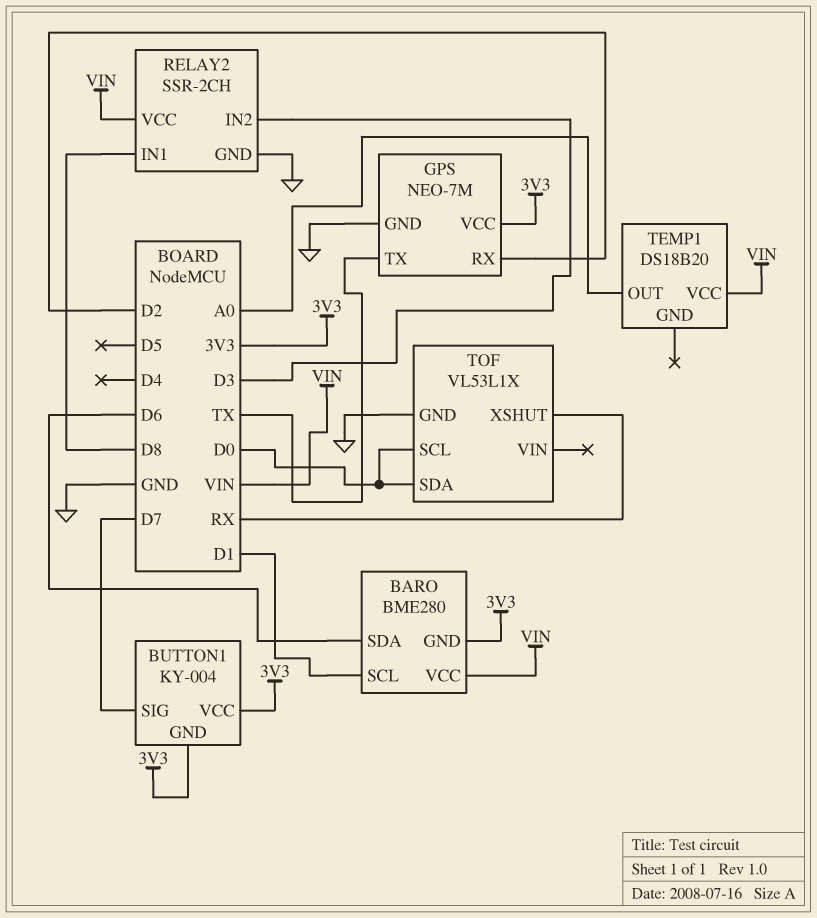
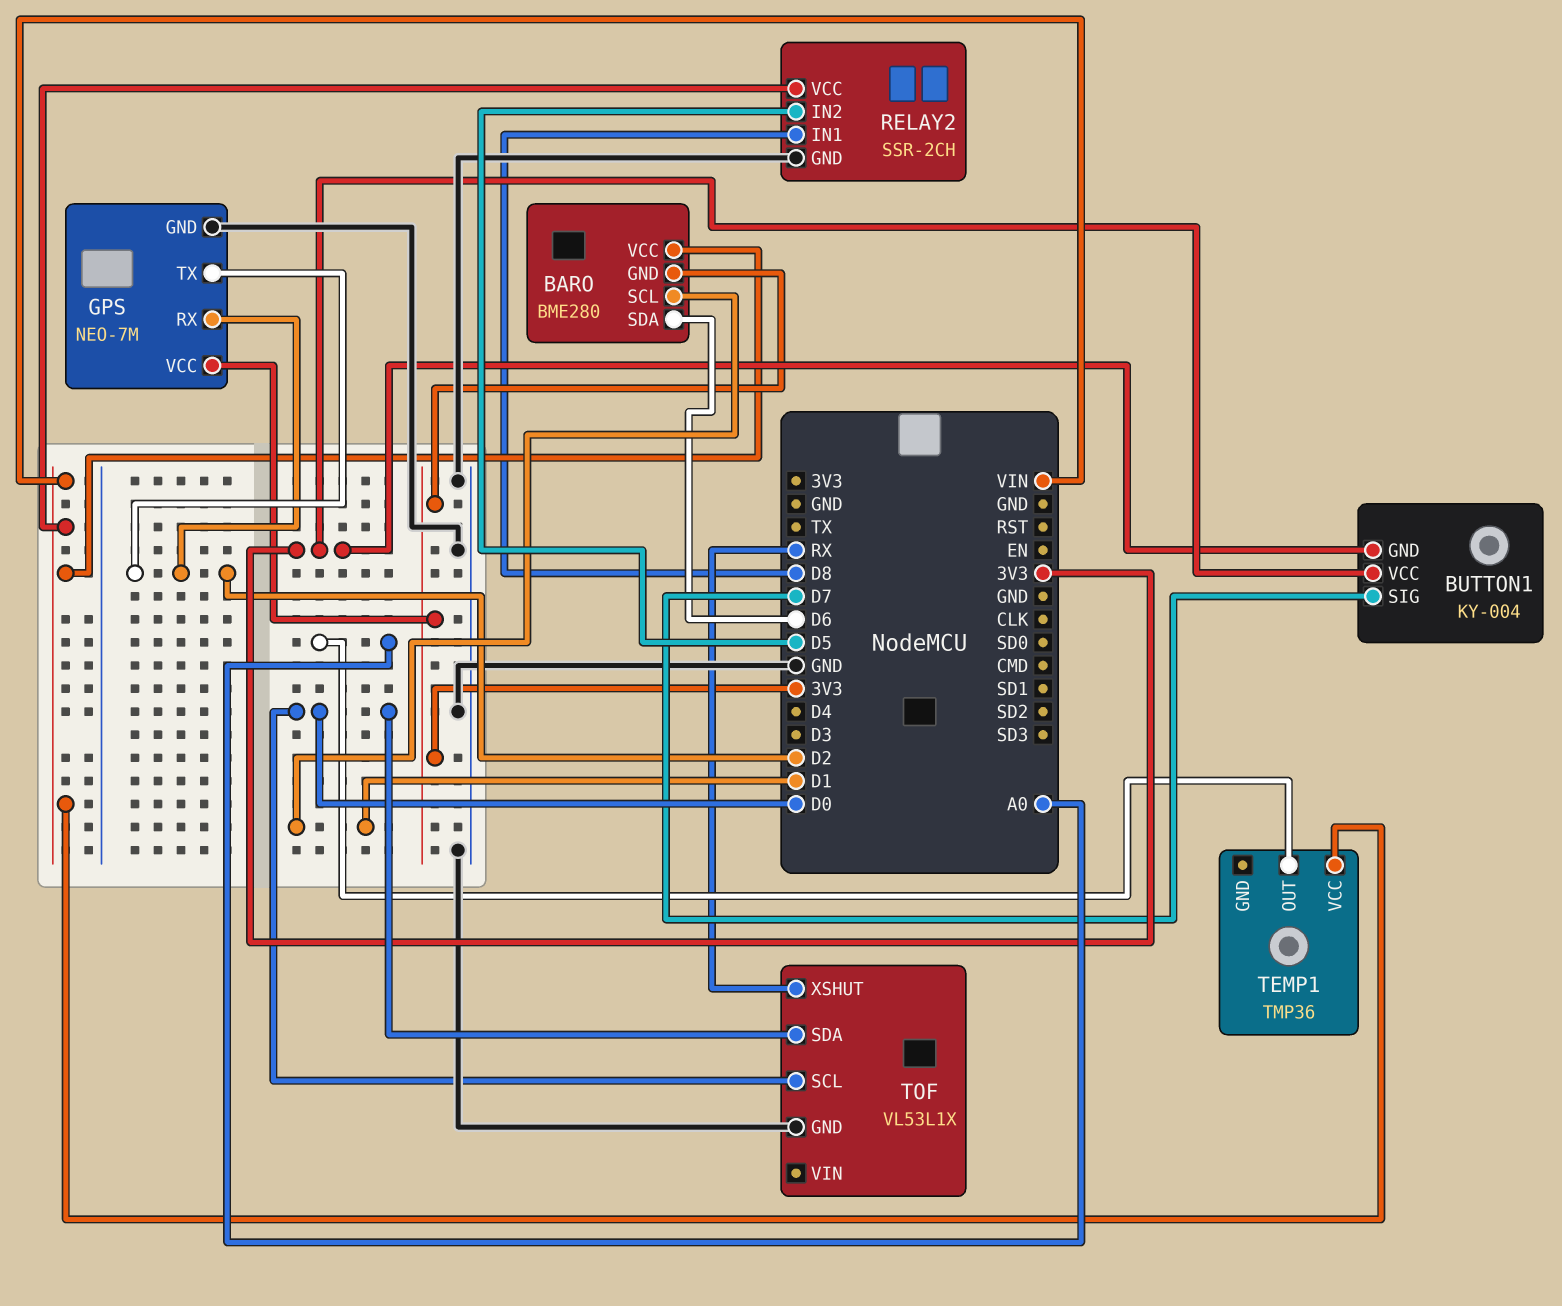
GPS pin TX: TX -> D2
RELAY2 pin IN2: D3 -> D5
TEMP1: DS18B20 -> TMP36

